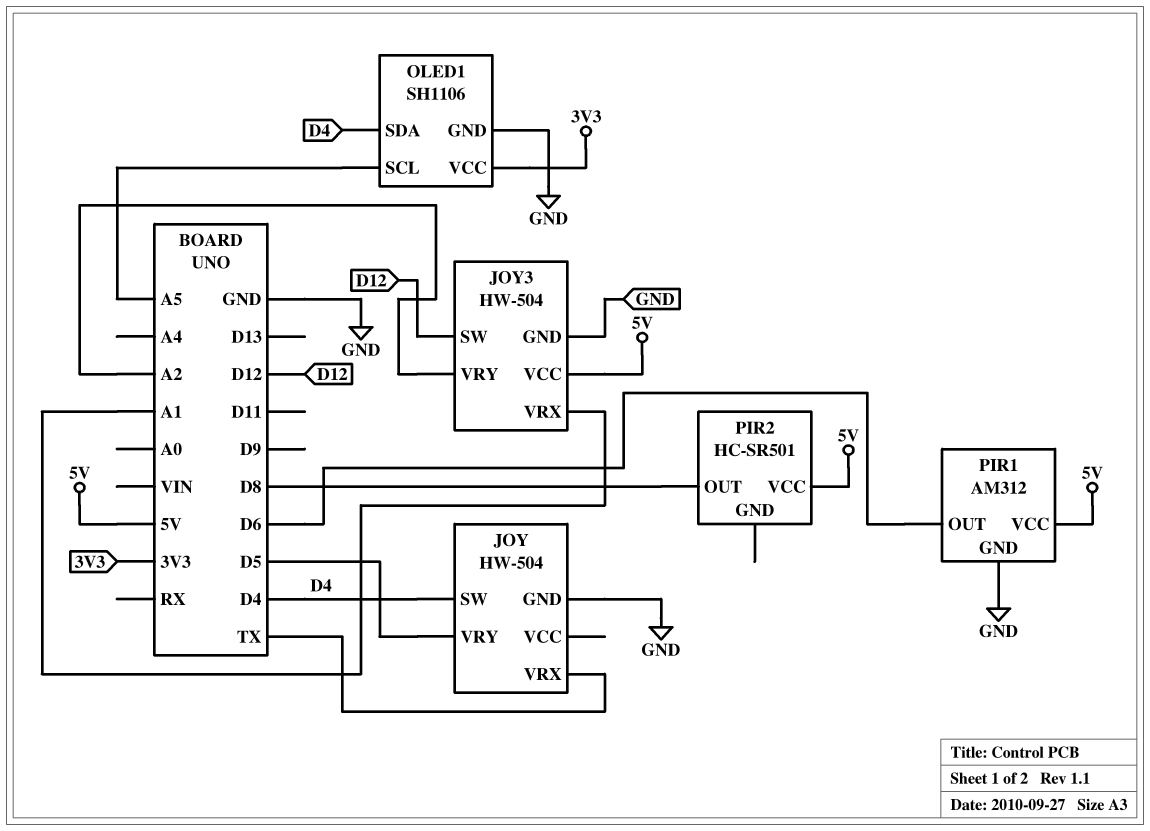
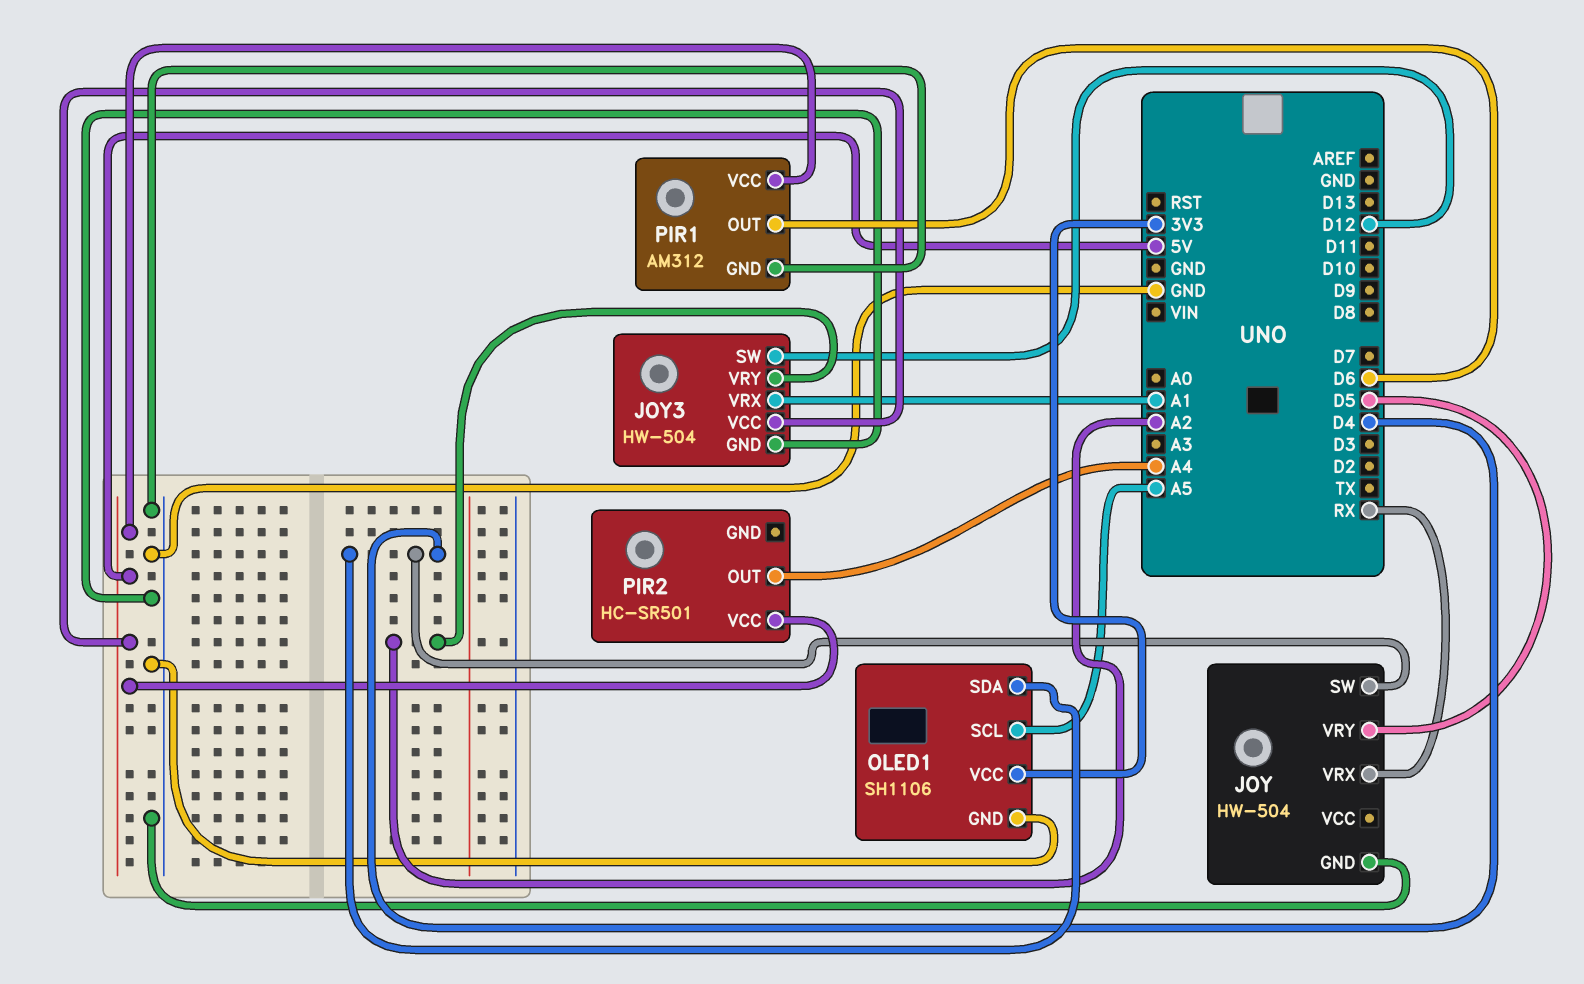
JOY pin VRX: TX -> RX
PIR2 pin OUT: D8 -> A4

